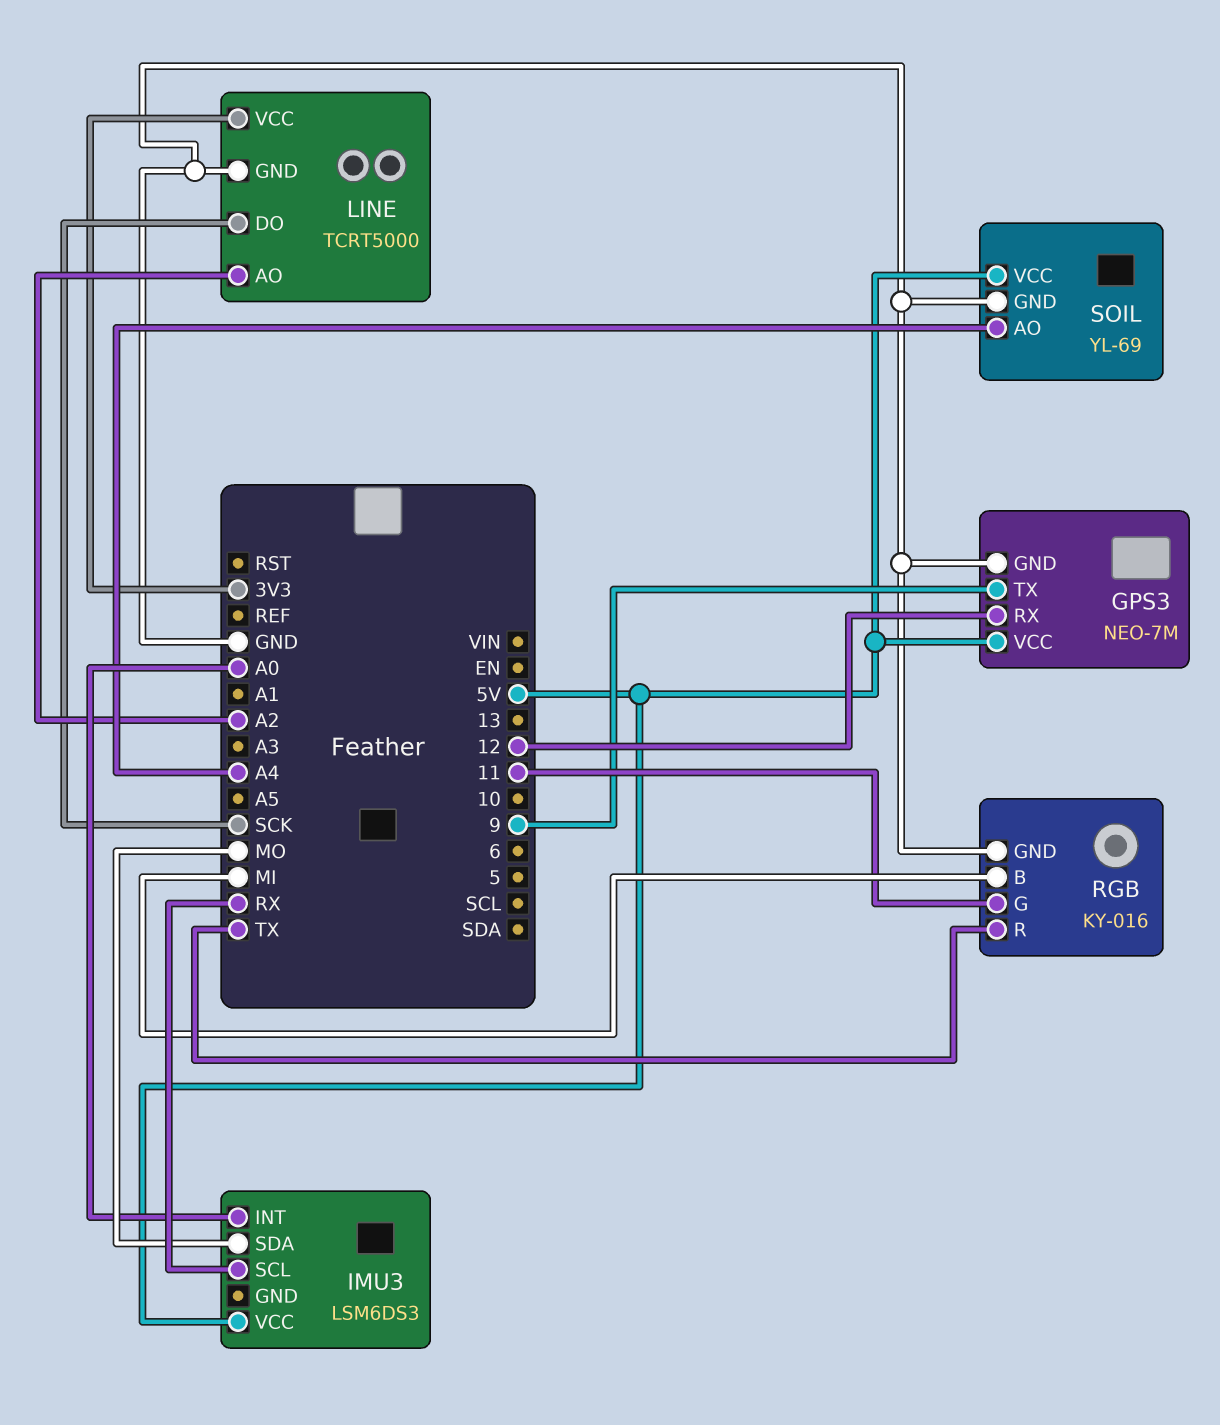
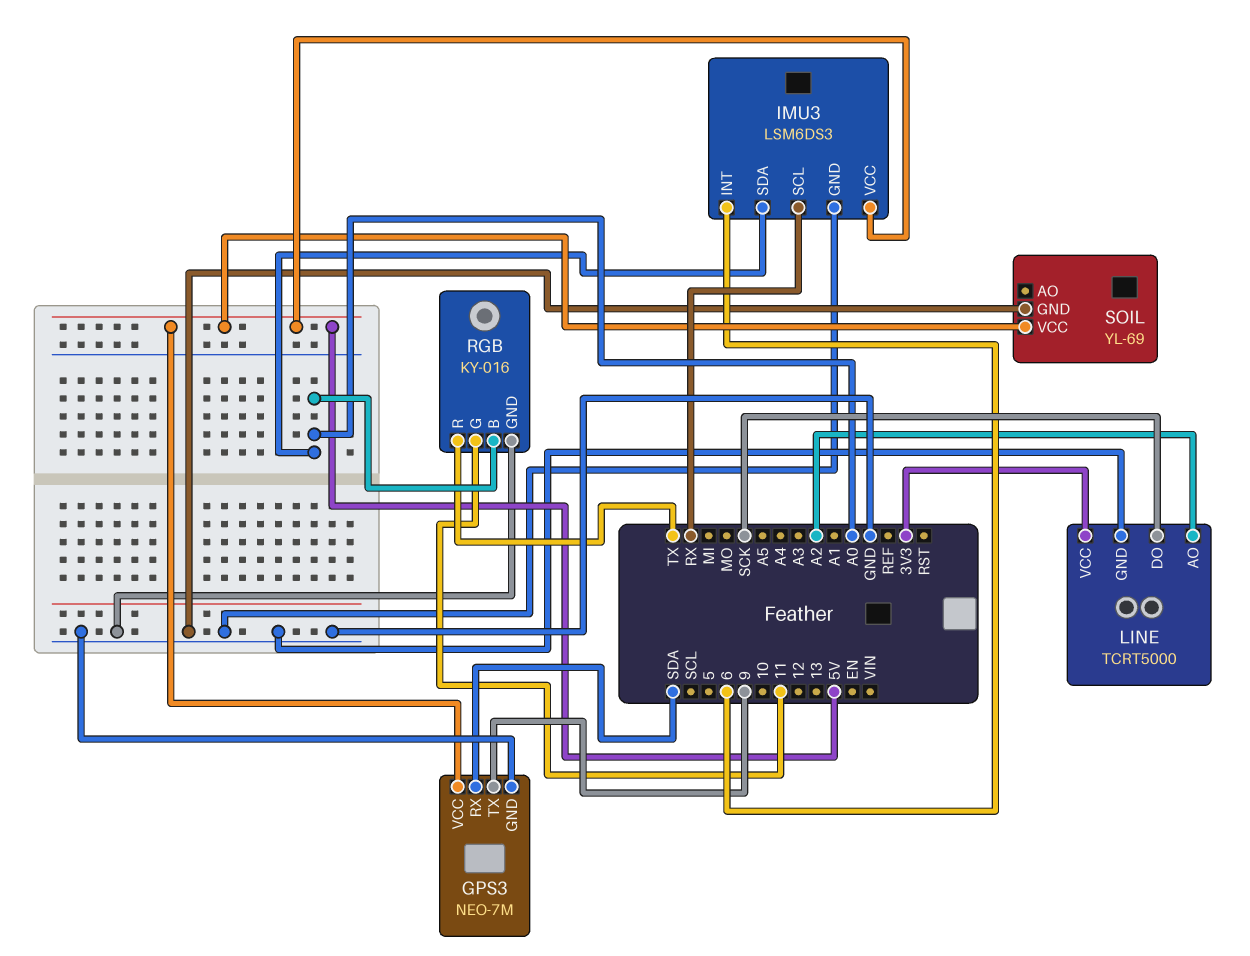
GPS3 pin RX: 12 -> SDA
IMU3 pin GND: none -> GND
IMU3 pin INT: A0 -> 6
IMU3 pin SDA: MO -> A0
RGB pin B: MI -> A0
SOIL pin AO: A4 -> none

